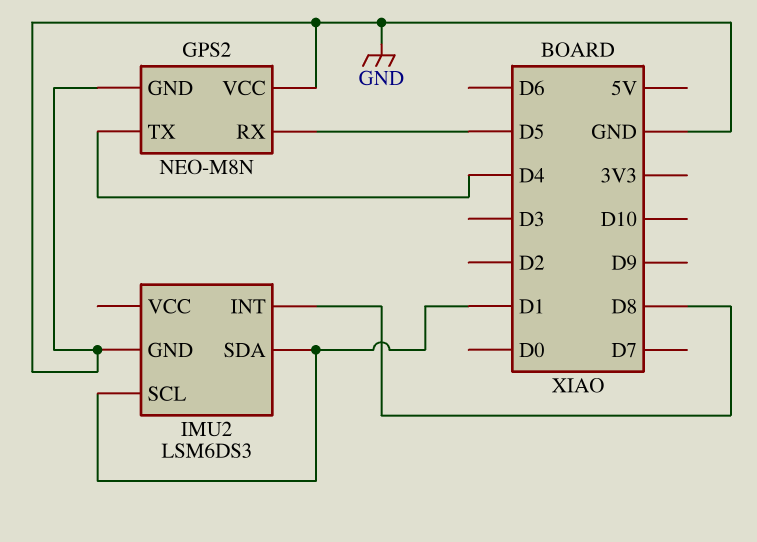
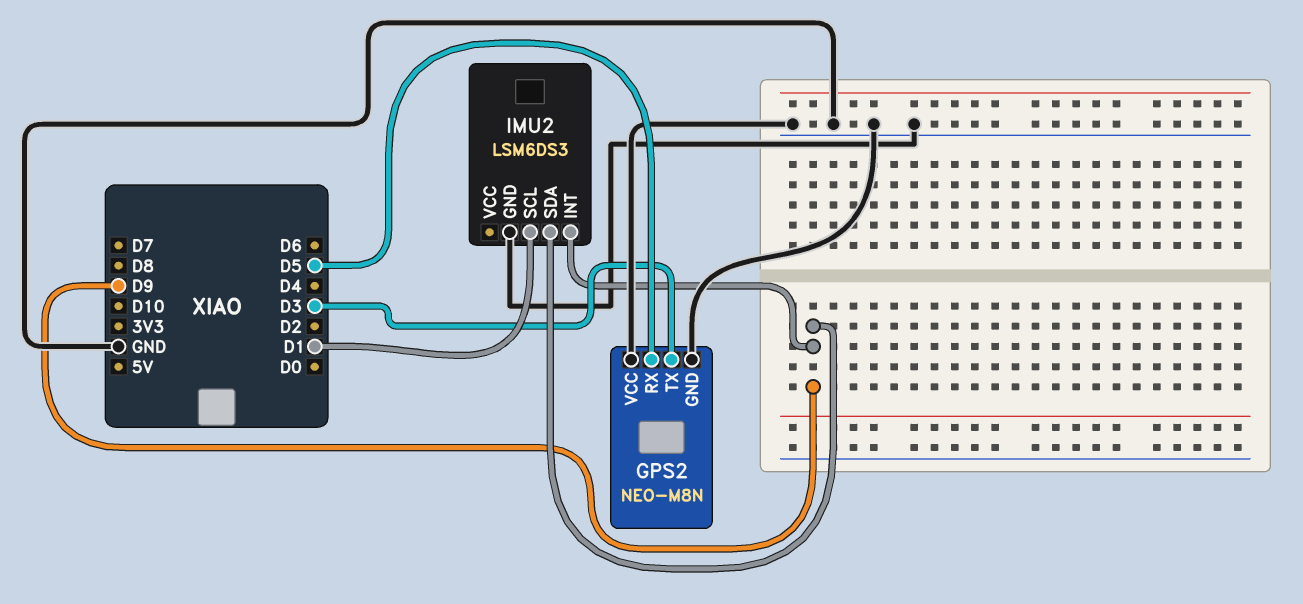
GPS2 pin TX: D4 -> D3
IMU2 pin INT: D8 -> D9
IMU2 pin SDA: D1 -> D9

